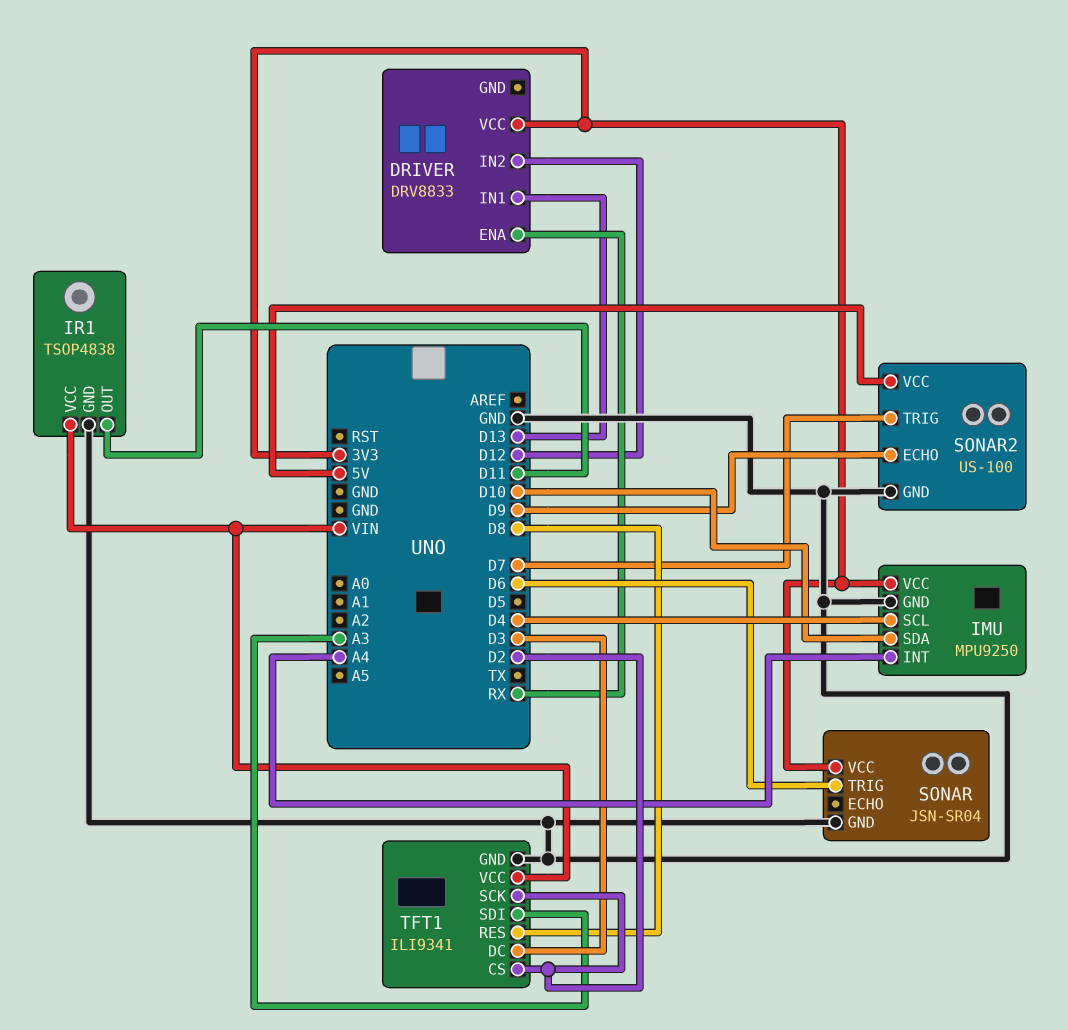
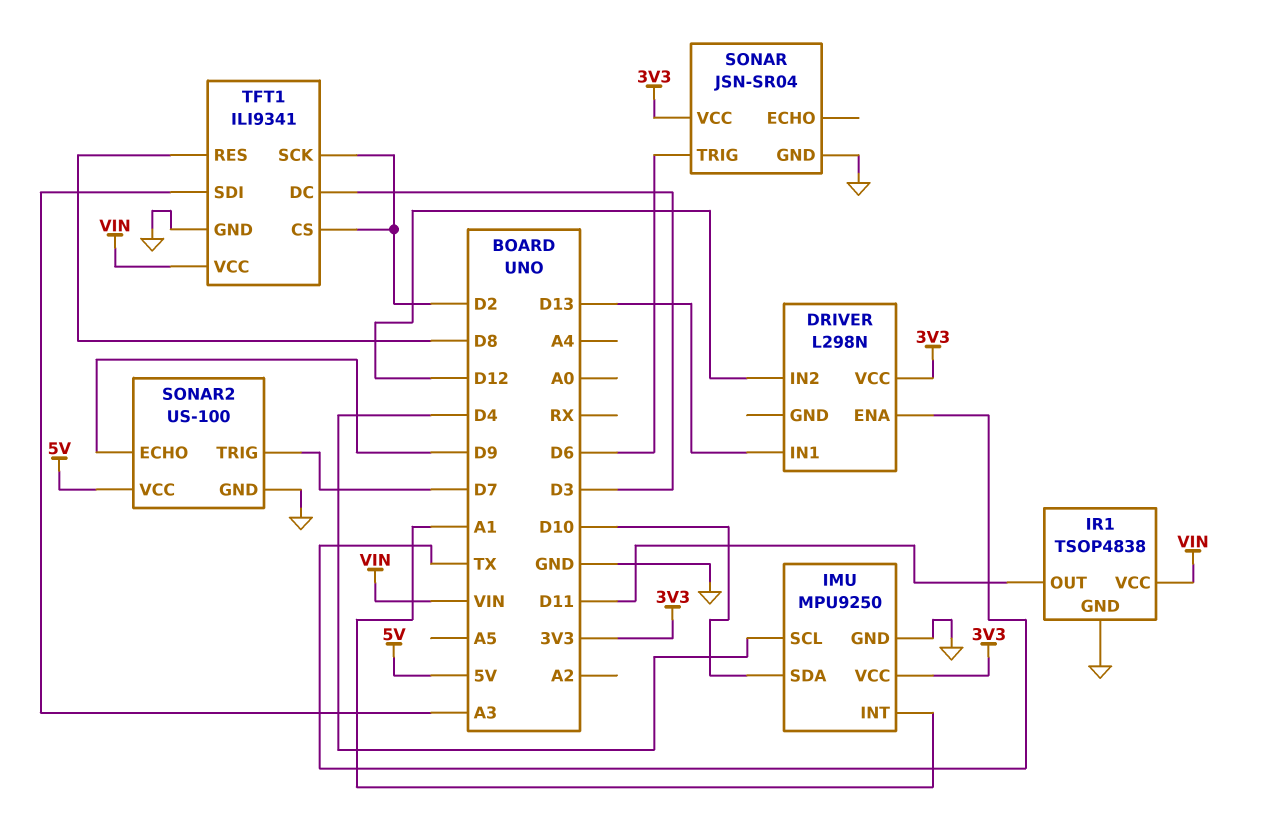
DRIVER: DRV8833 -> L298N
DRIVER pin ENA: RX -> TX
IMU pin INT: A4 -> A1

